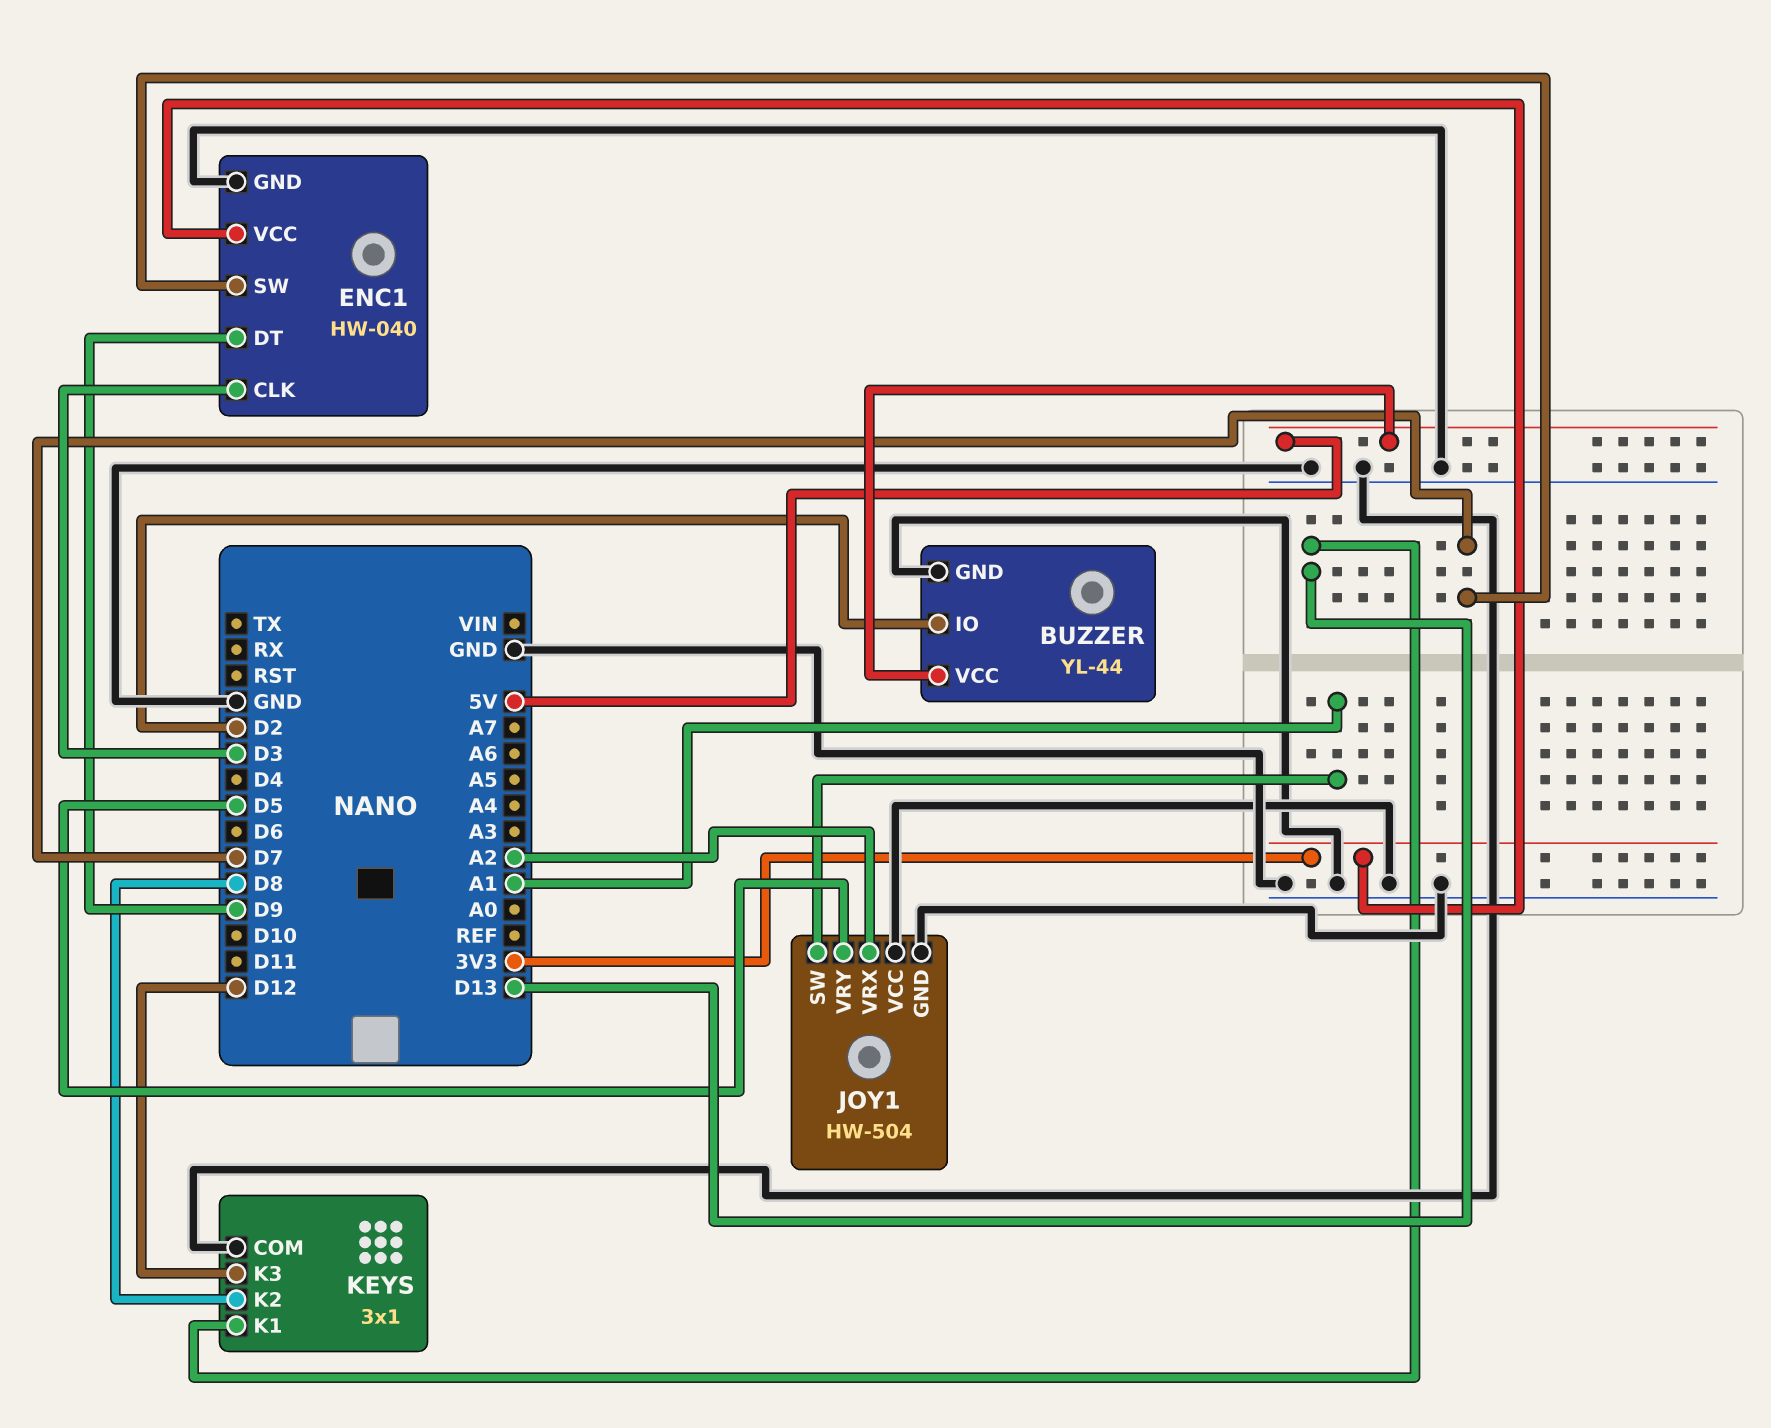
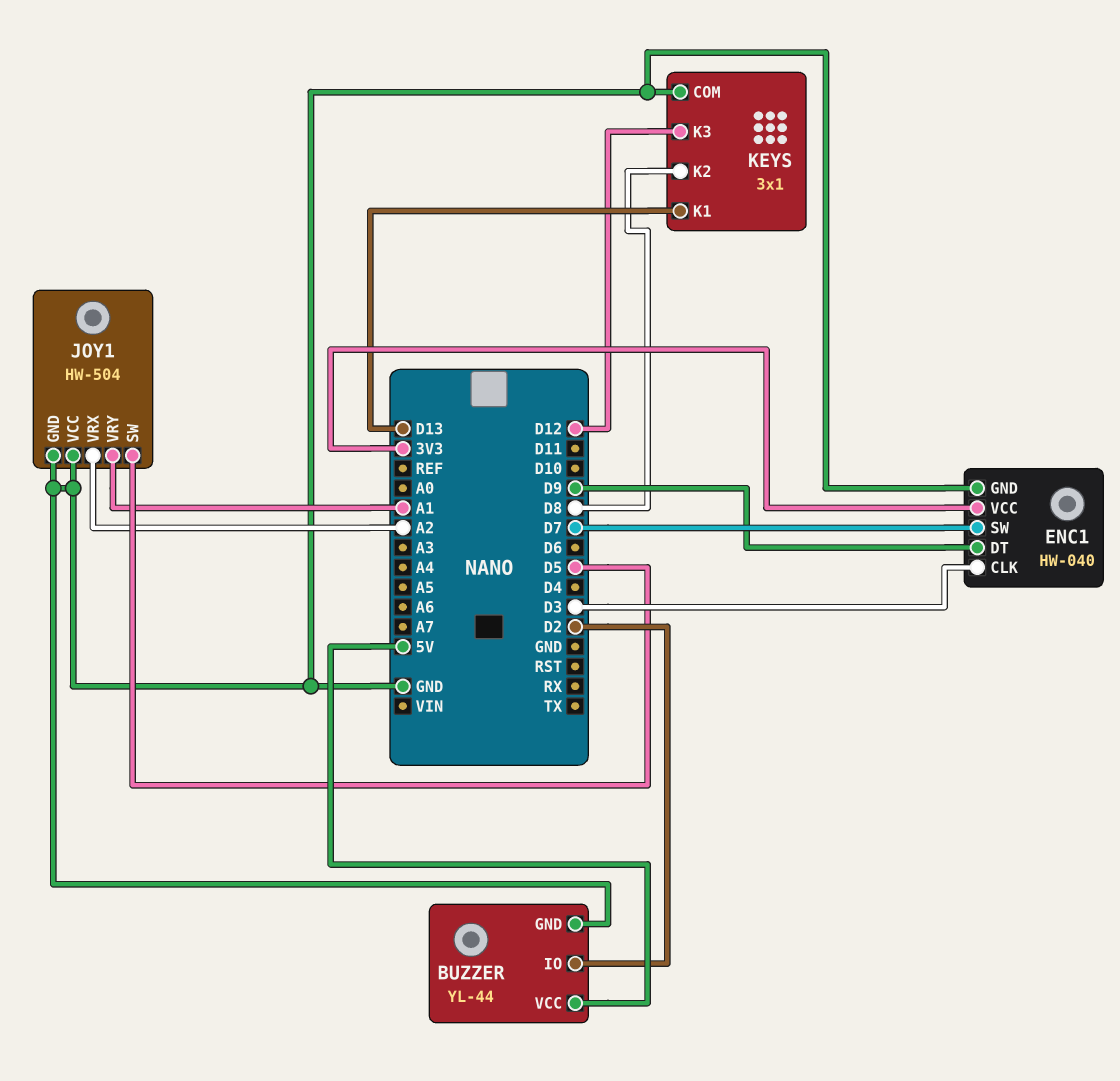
JOY1 pin SW: A1 -> D5
JOY1 pin VRY: D5 -> A1

